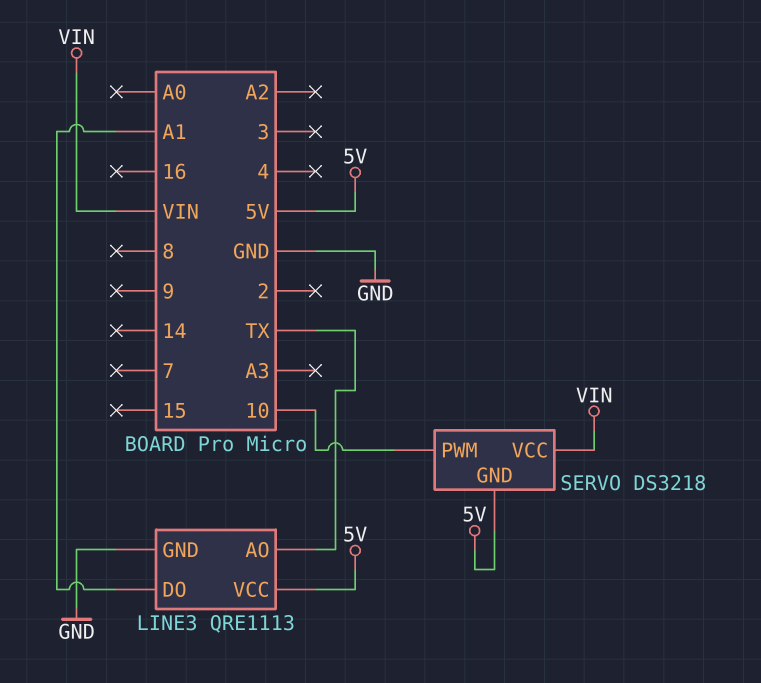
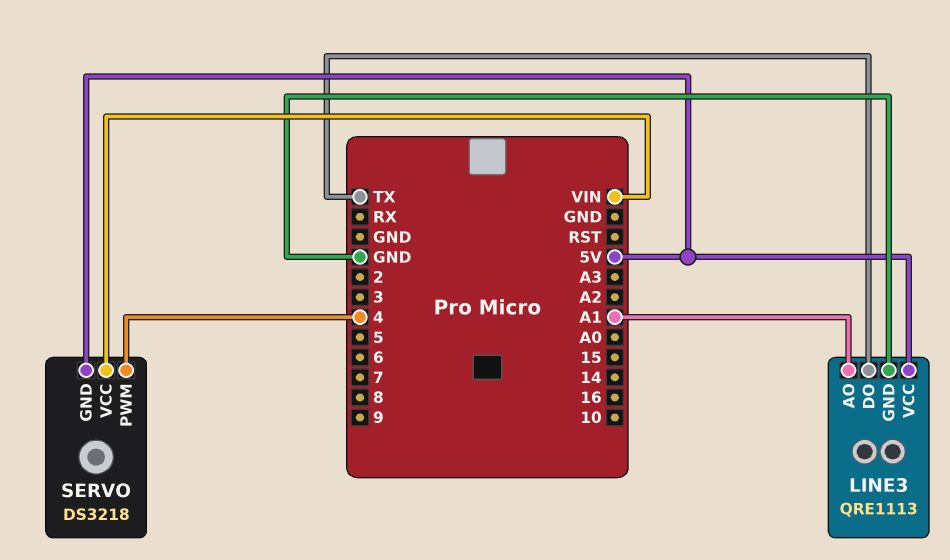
LINE3 pin AO: TX -> A1
LINE3 pin DO: A1 -> TX
SERVO pin PWM: 10 -> 4

